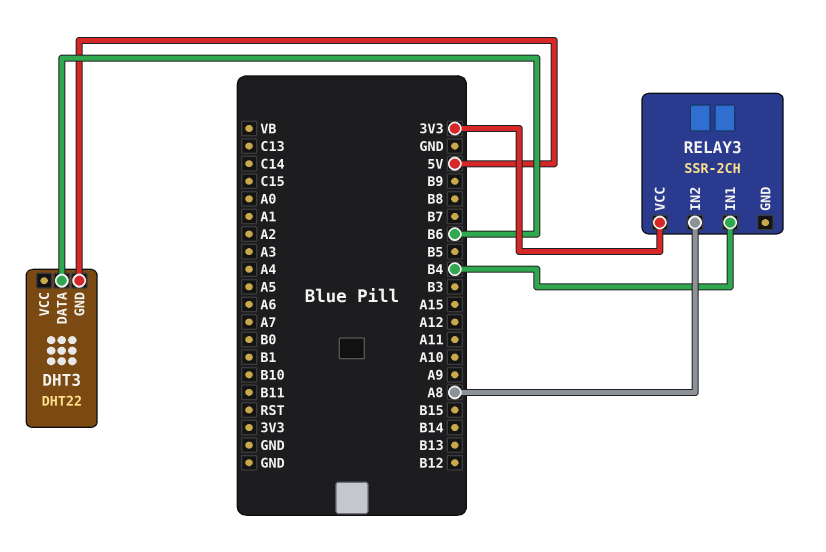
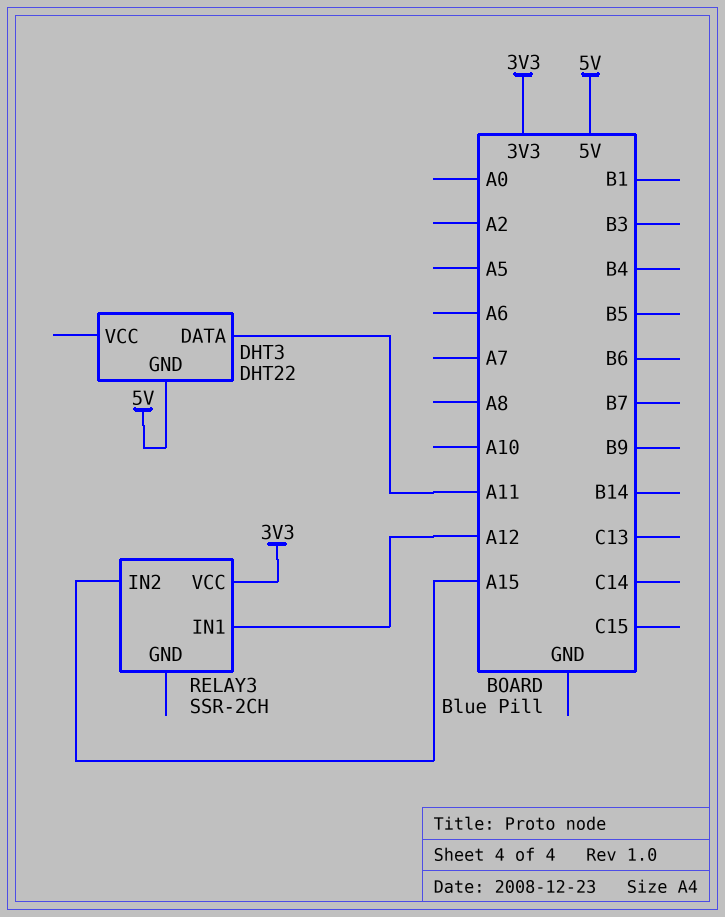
DHT3 pin DATA: B6 -> A11
RELAY3 pin IN1: B4 -> A12
RELAY3 pin IN2: A8 -> A15

